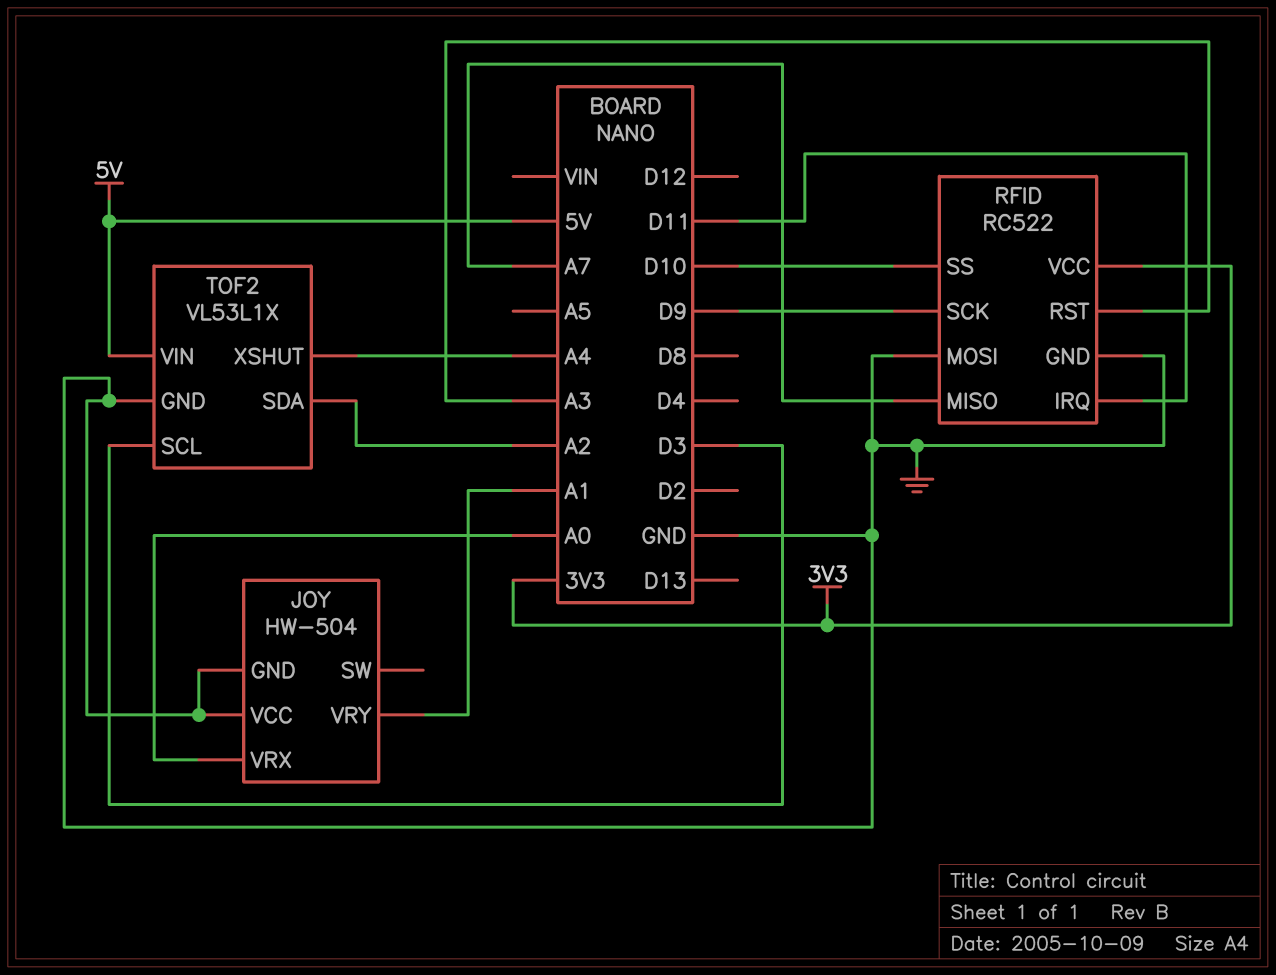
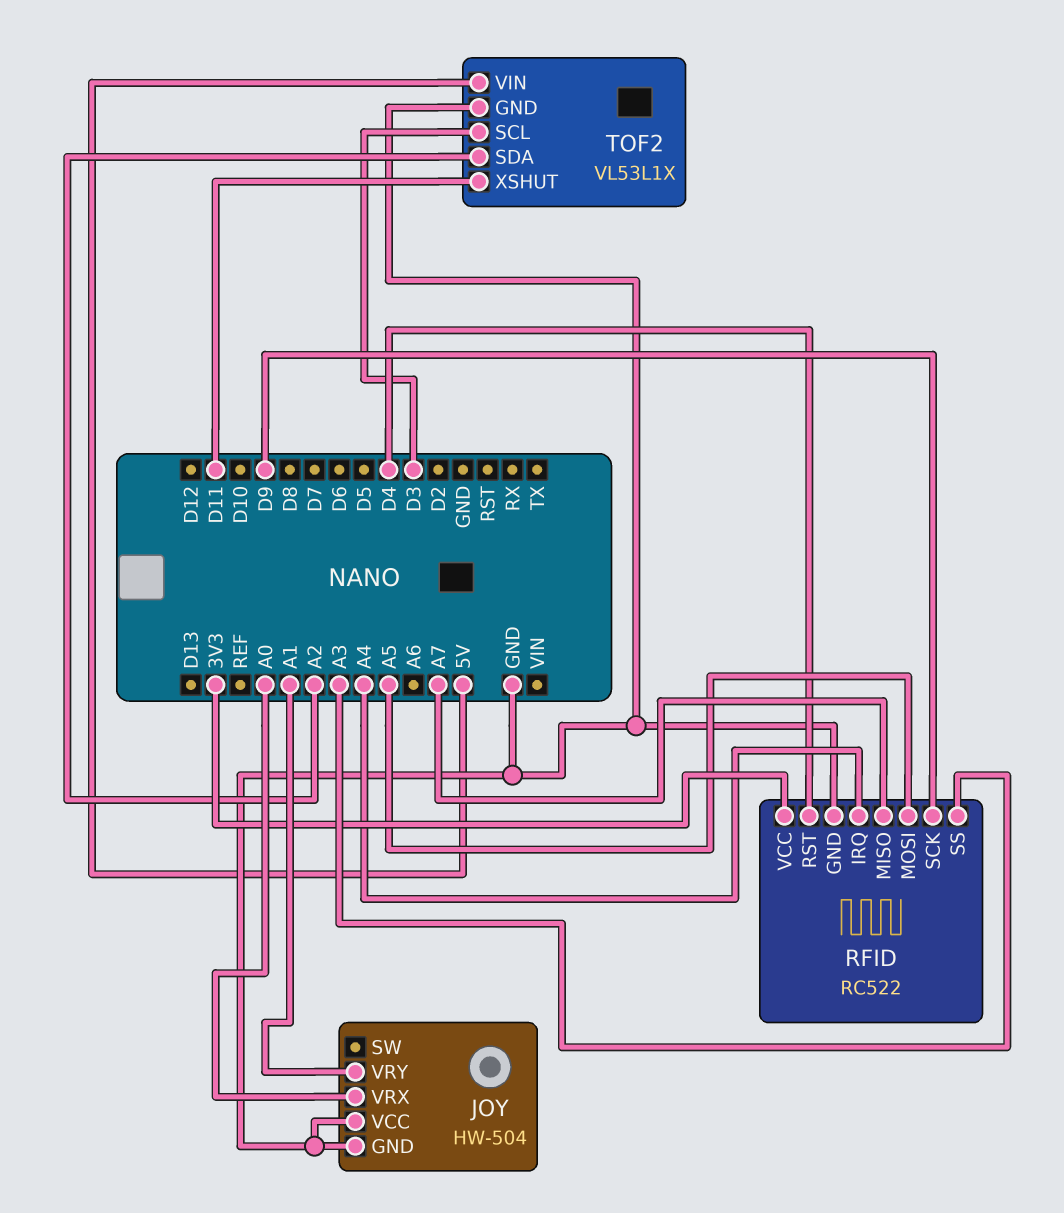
RFID pin IRQ: D11 -> A4
RFID pin MOSI: GND -> A5
RFID pin RST: A3 -> D4
RFID pin SS: D10 -> A3
TOF2 pin XSHUT: A4 -> D11

